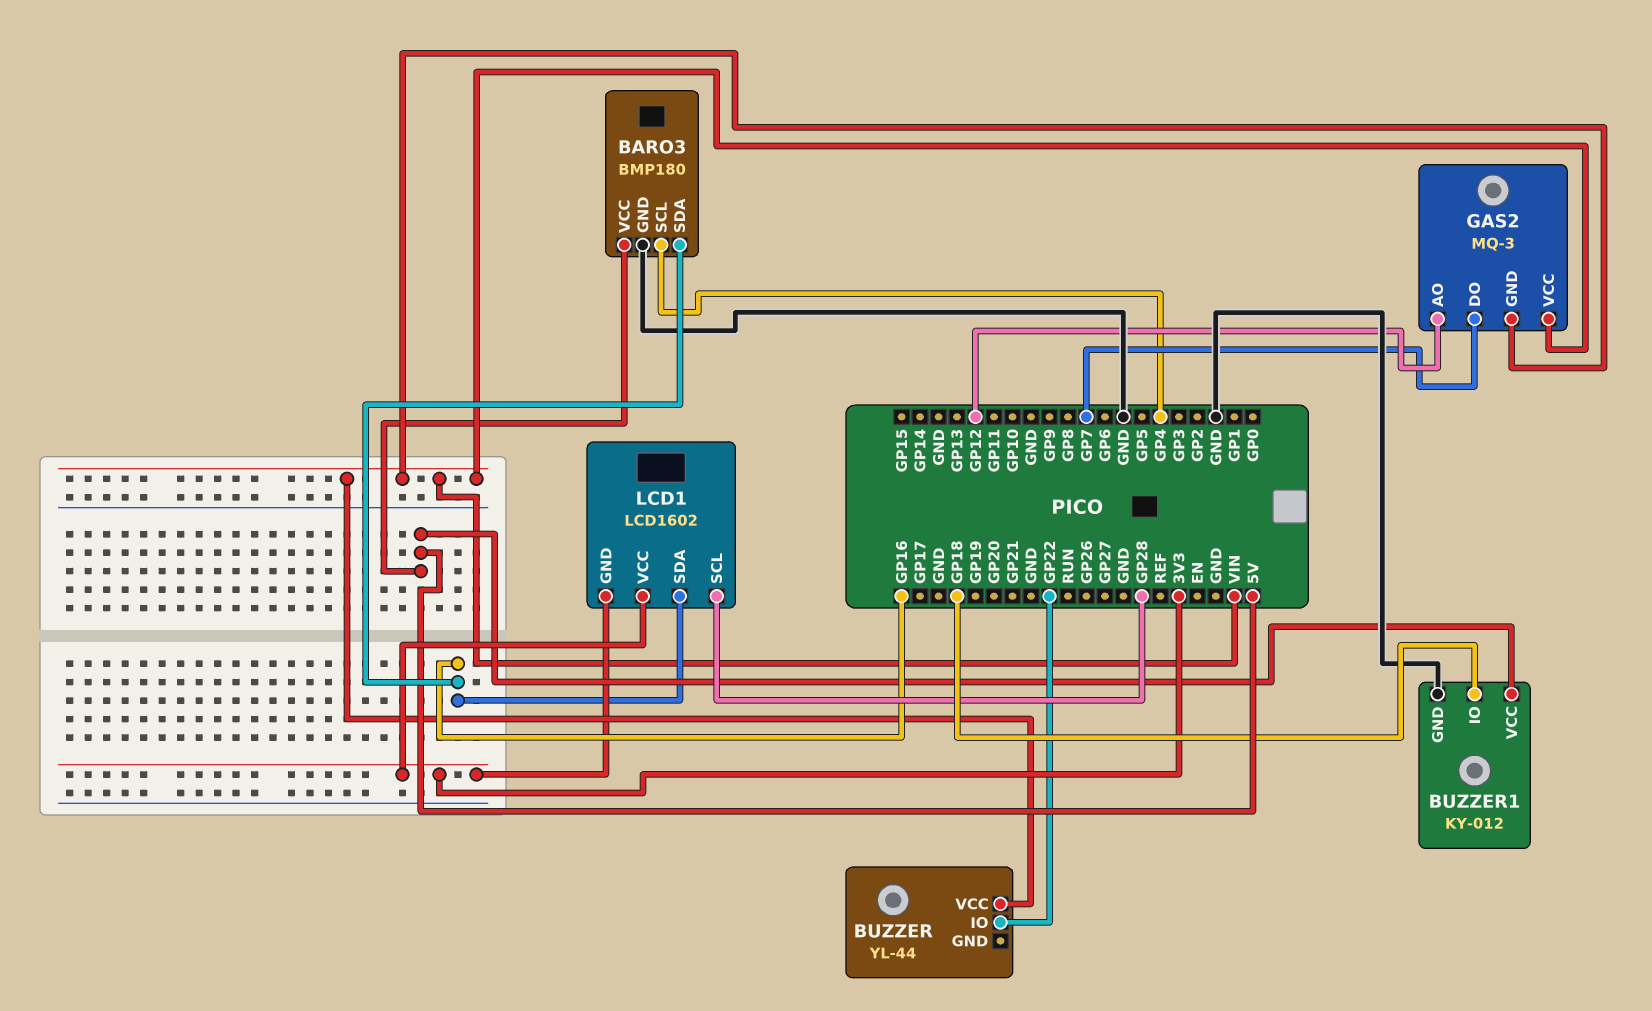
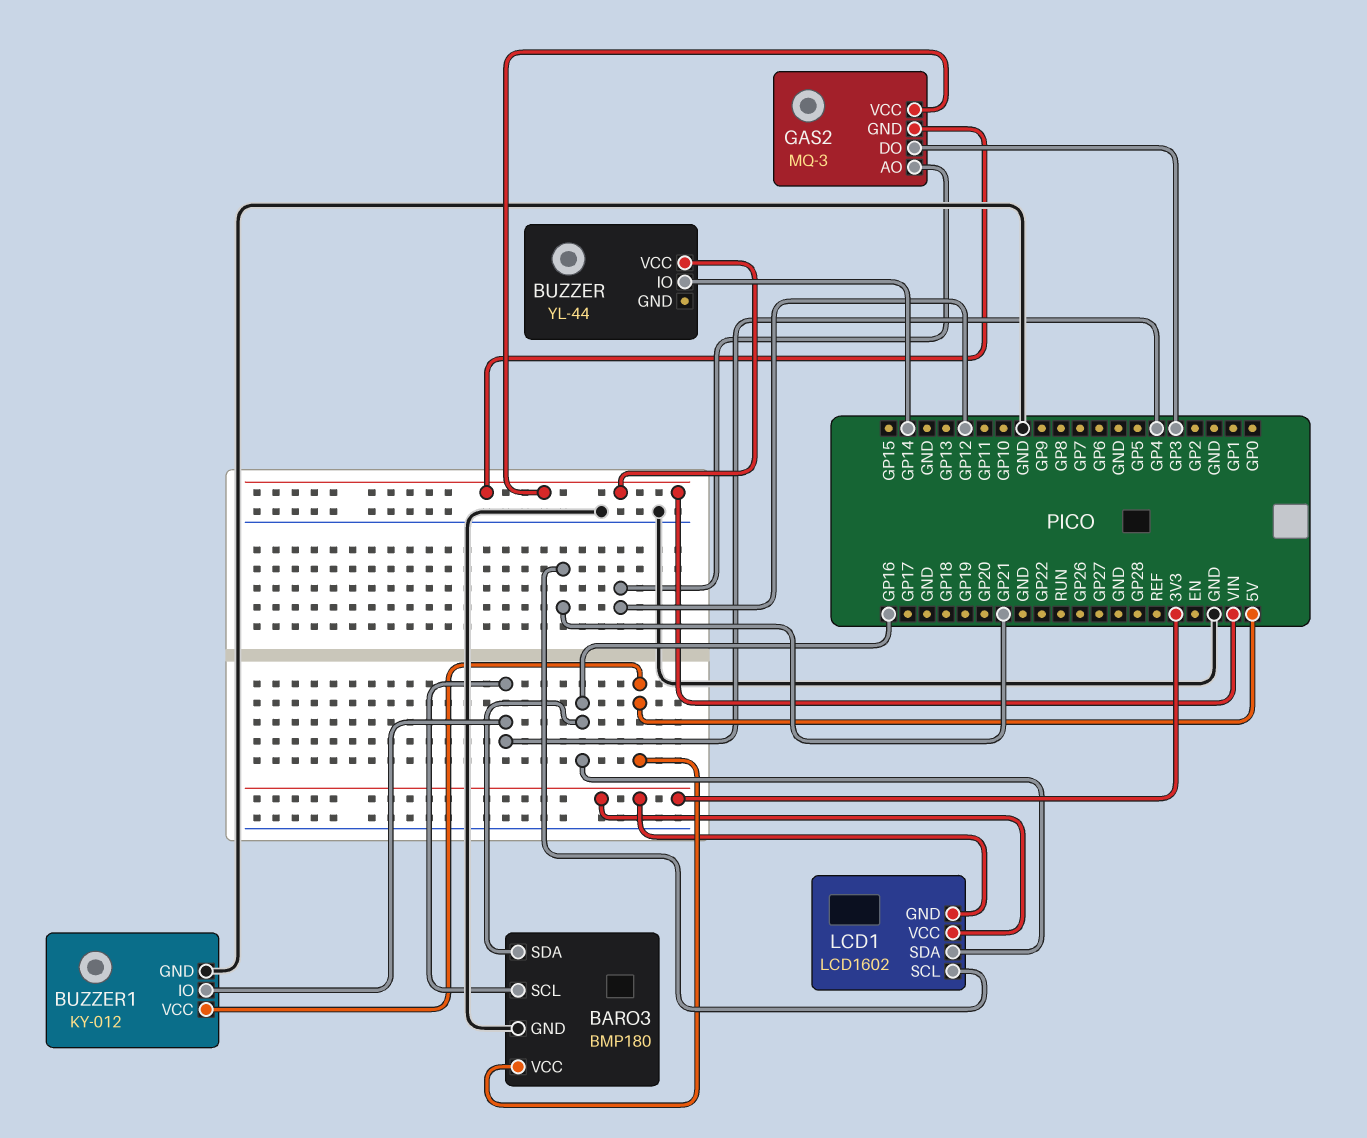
BUZZER pin IO: GP22 -> GP14
BUZZER1 pin IO: GP18 -> GP4
GAS2 pin DO: GP7 -> GP3
LCD1 pin SCL: GP28 -> GP21

